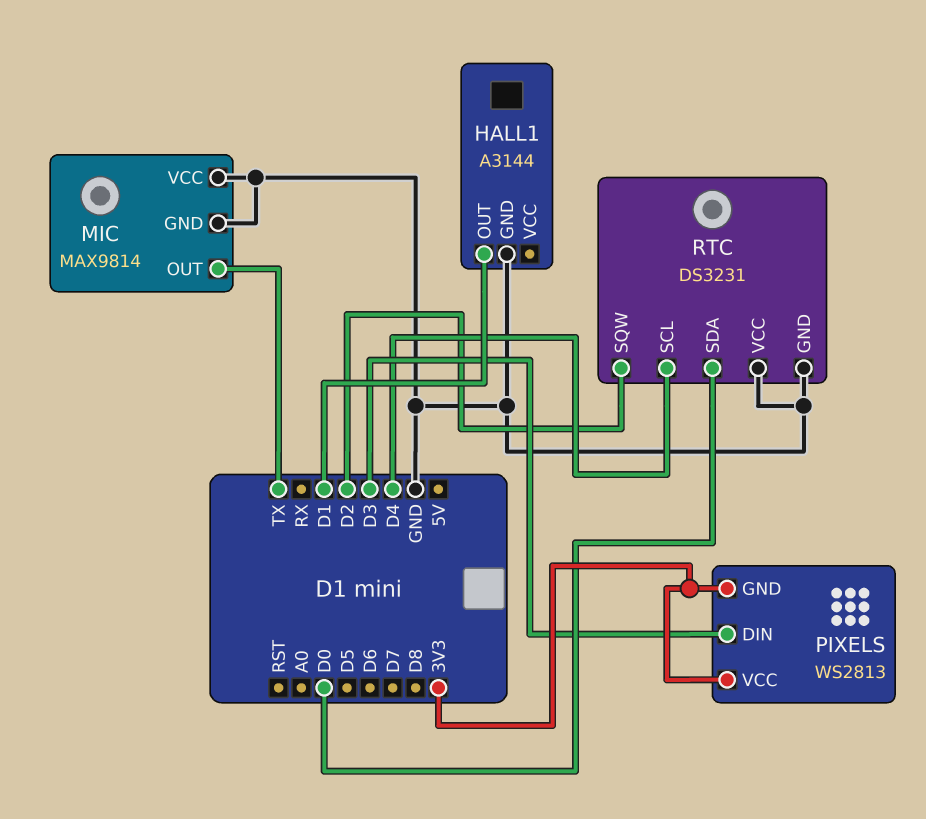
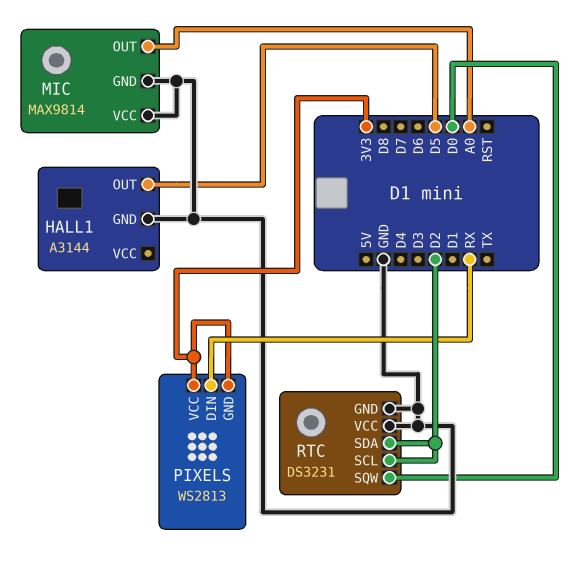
HALL1 pin OUT: D1 -> D5
MIC pin OUT: TX -> A0
PIXELS pin DIN: D3 -> RX
RTC pin SCL: D4 -> D2
RTC pin SDA: D0 -> D2
RTC pin SQW: D2 -> D0

